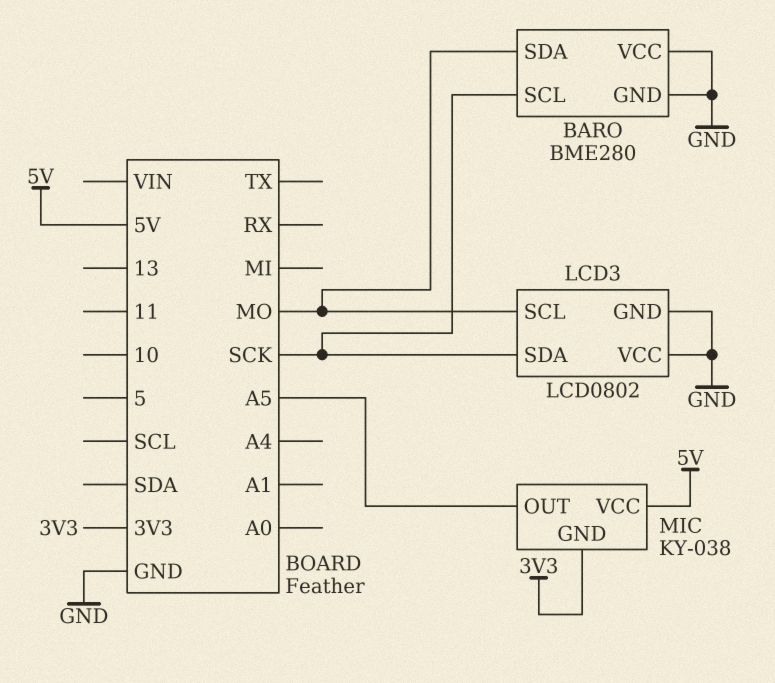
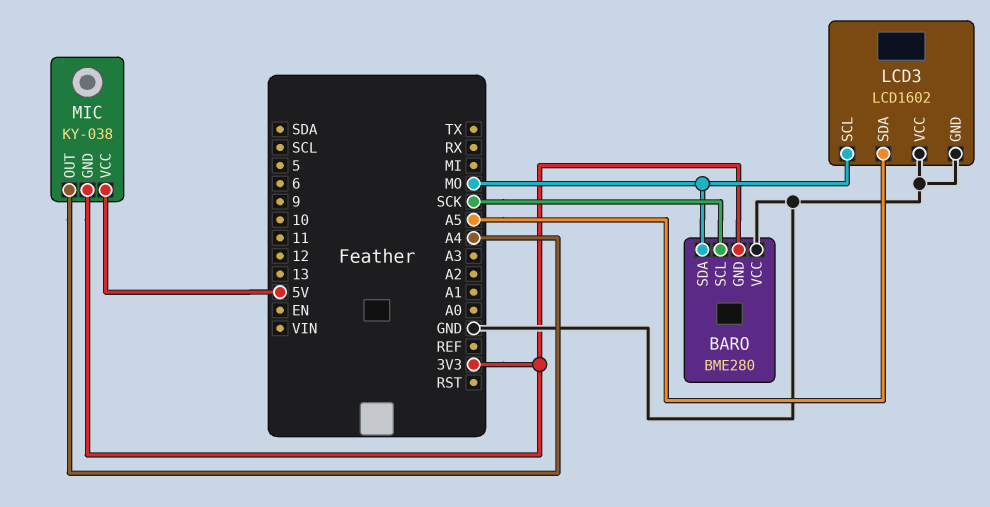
BARO pin GND: GND -> 3V3
LCD3: LCD0802 -> LCD1602
LCD3 pin SDA: SCK -> A5
MIC pin OUT: A5 -> A4

